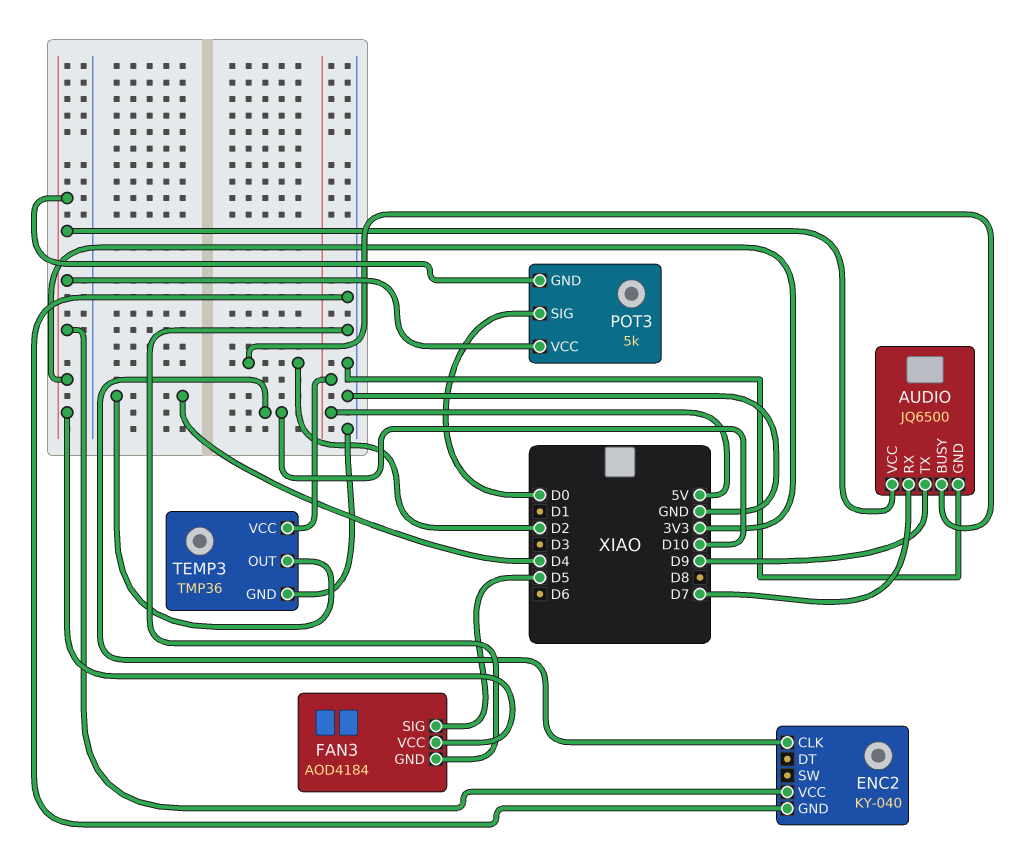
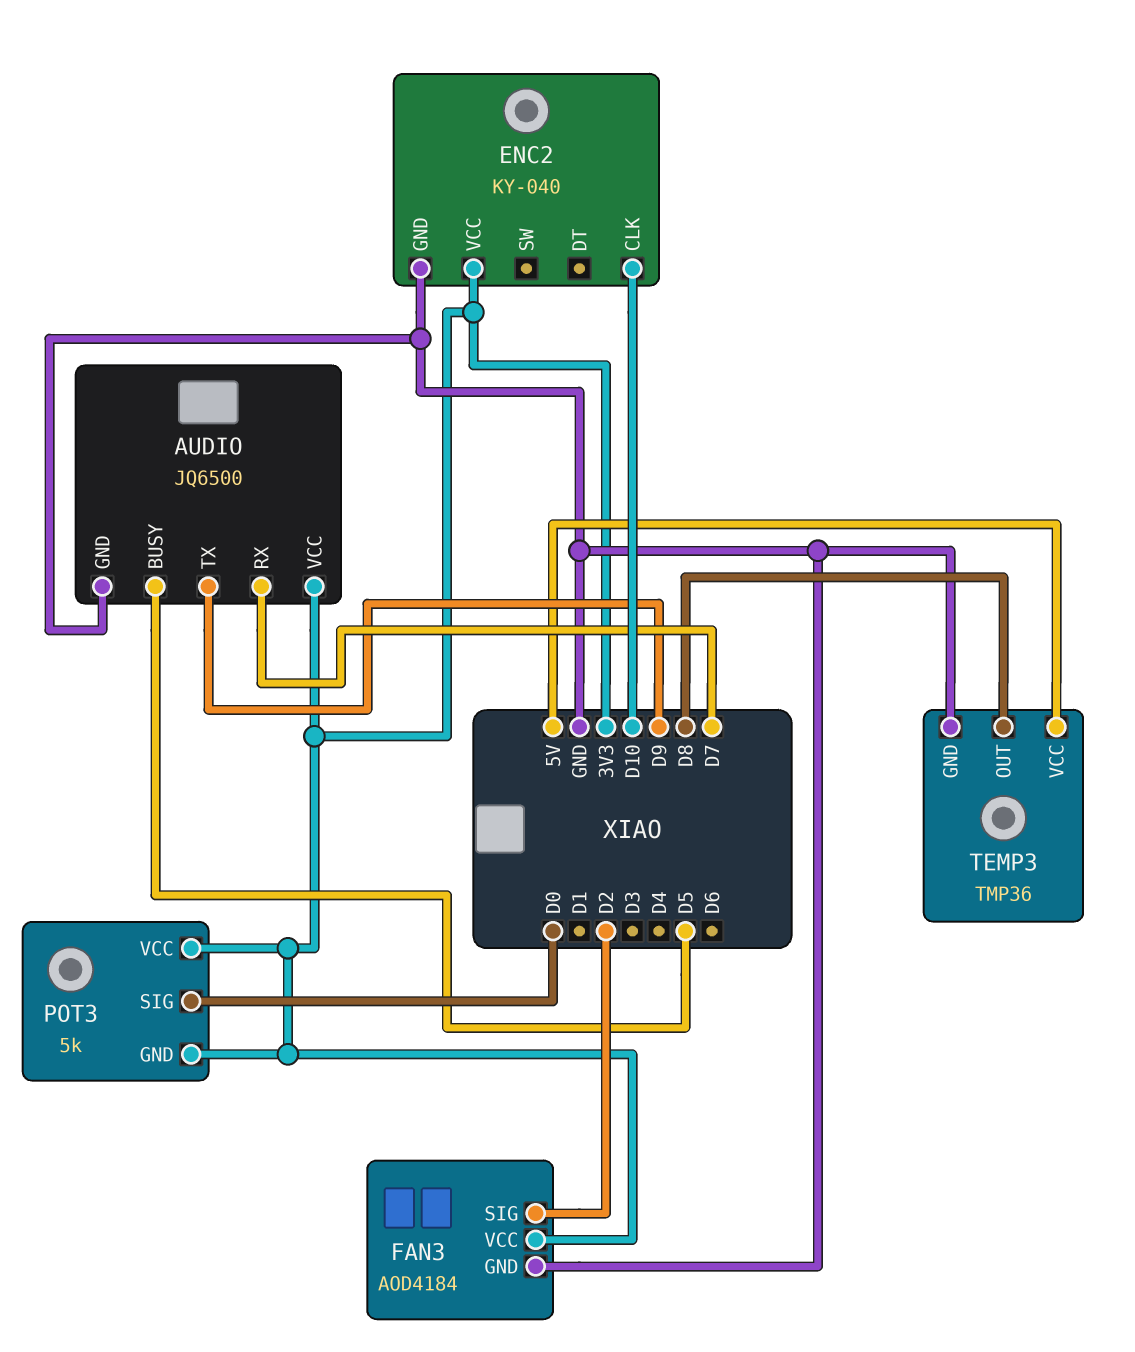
AUDIO pin BUSY: D2 -> D5
FAN3 pin SIG: D5 -> D2
TEMP3 pin OUT: D4 -> D8

